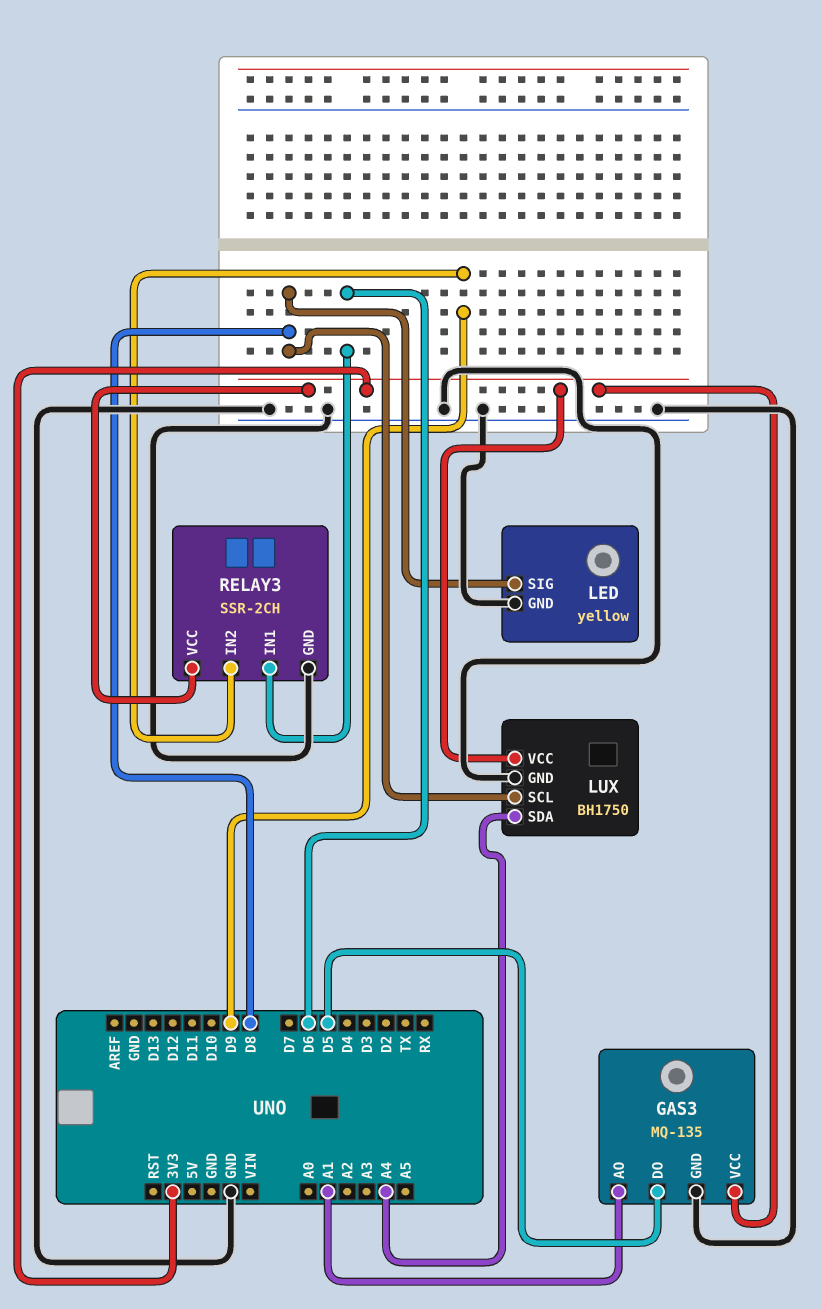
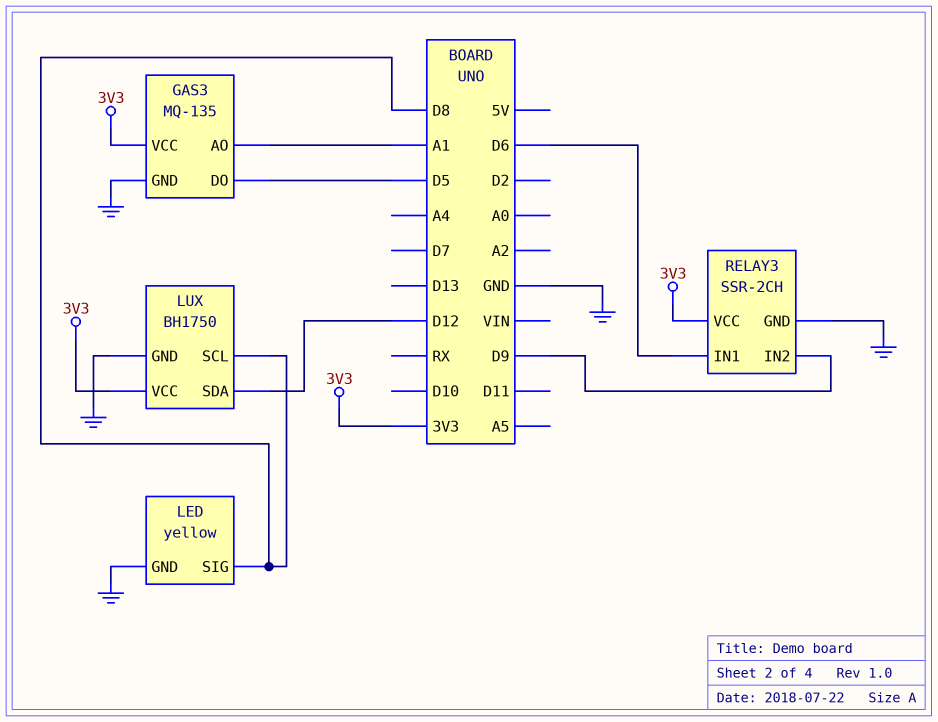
LUX pin SDA: A4 -> D12

